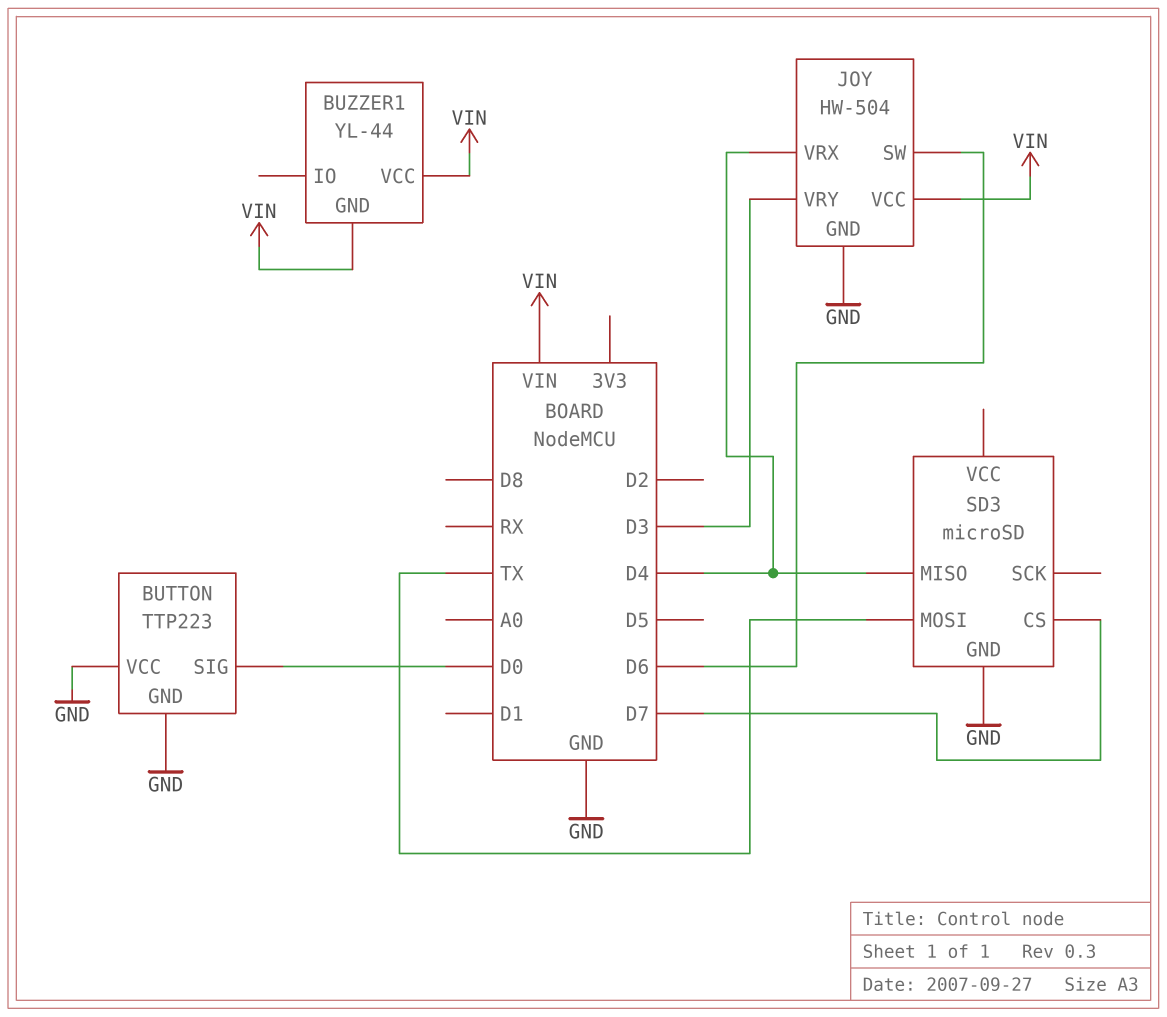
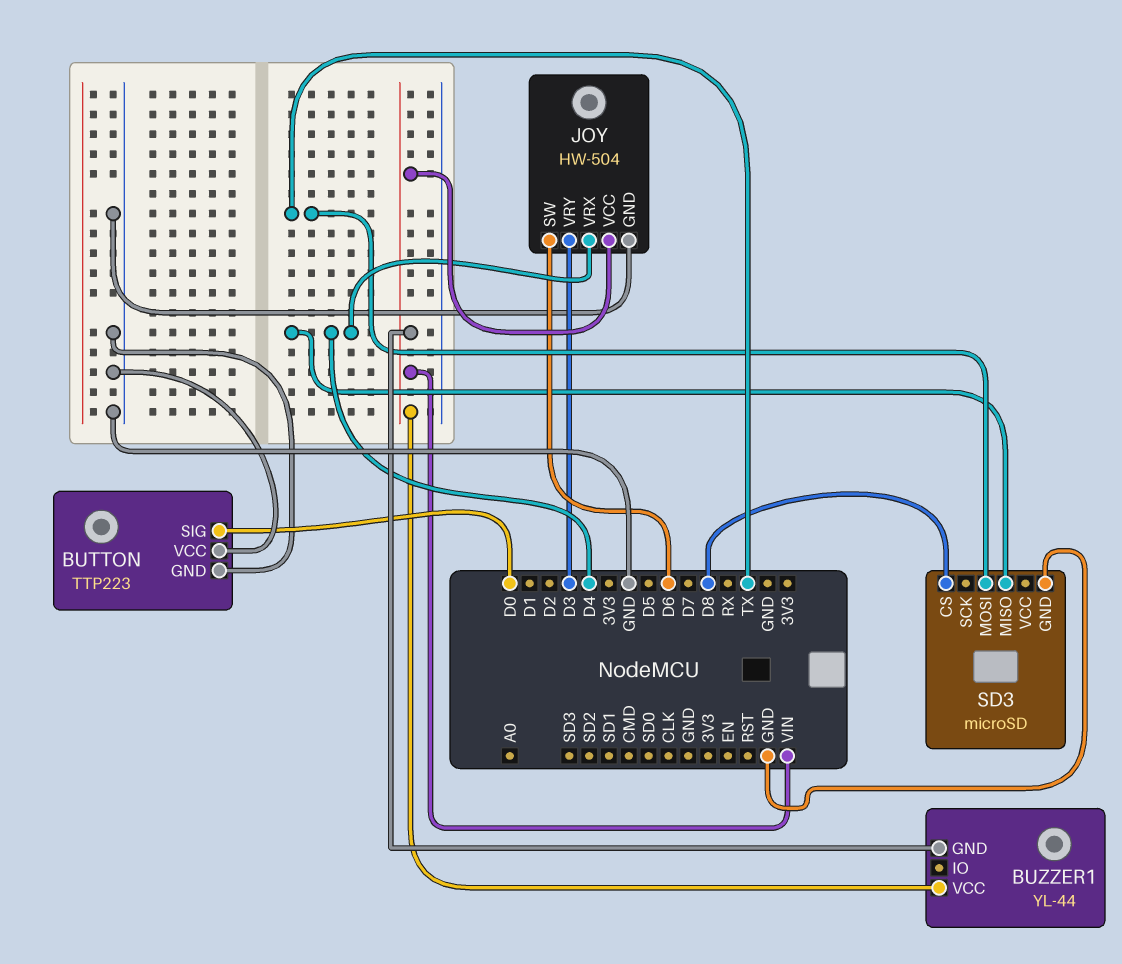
SD3 pin CS: D7 -> D8

